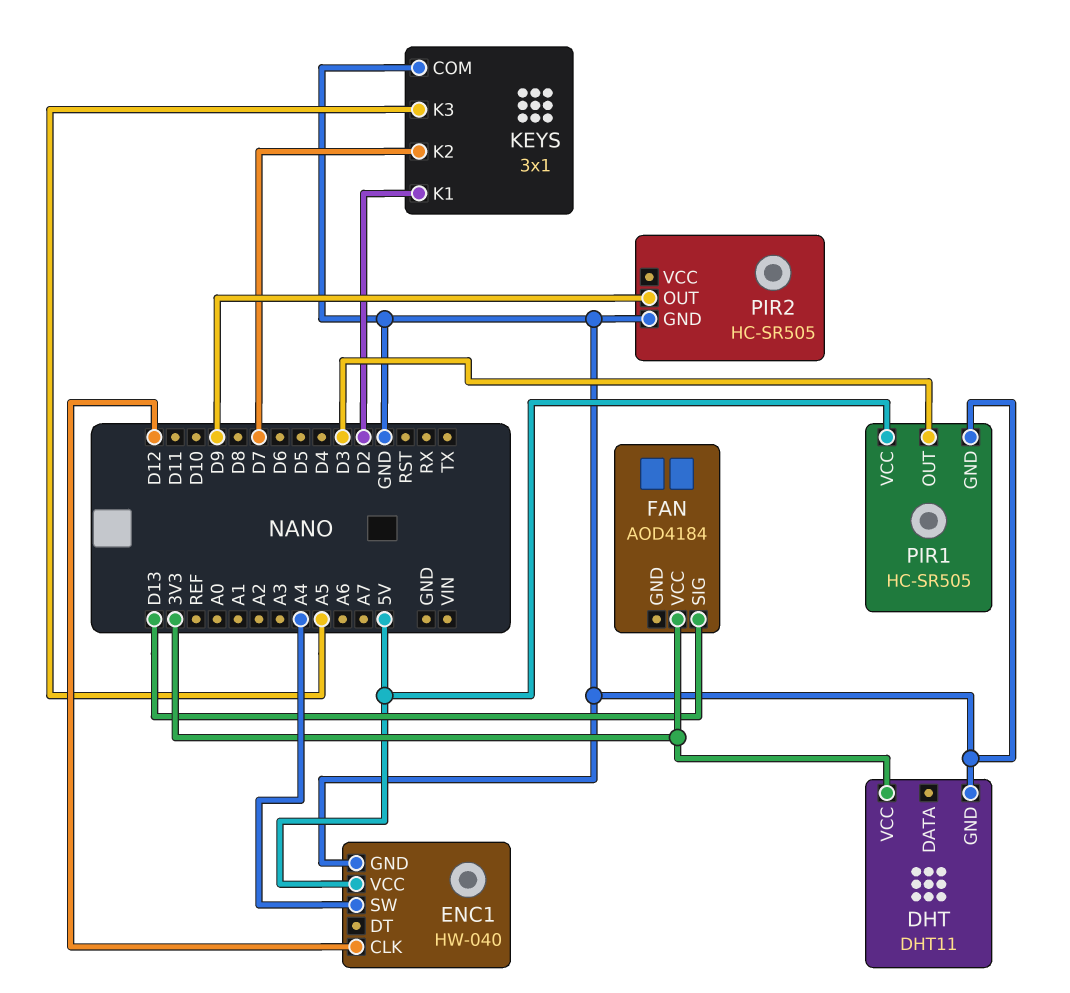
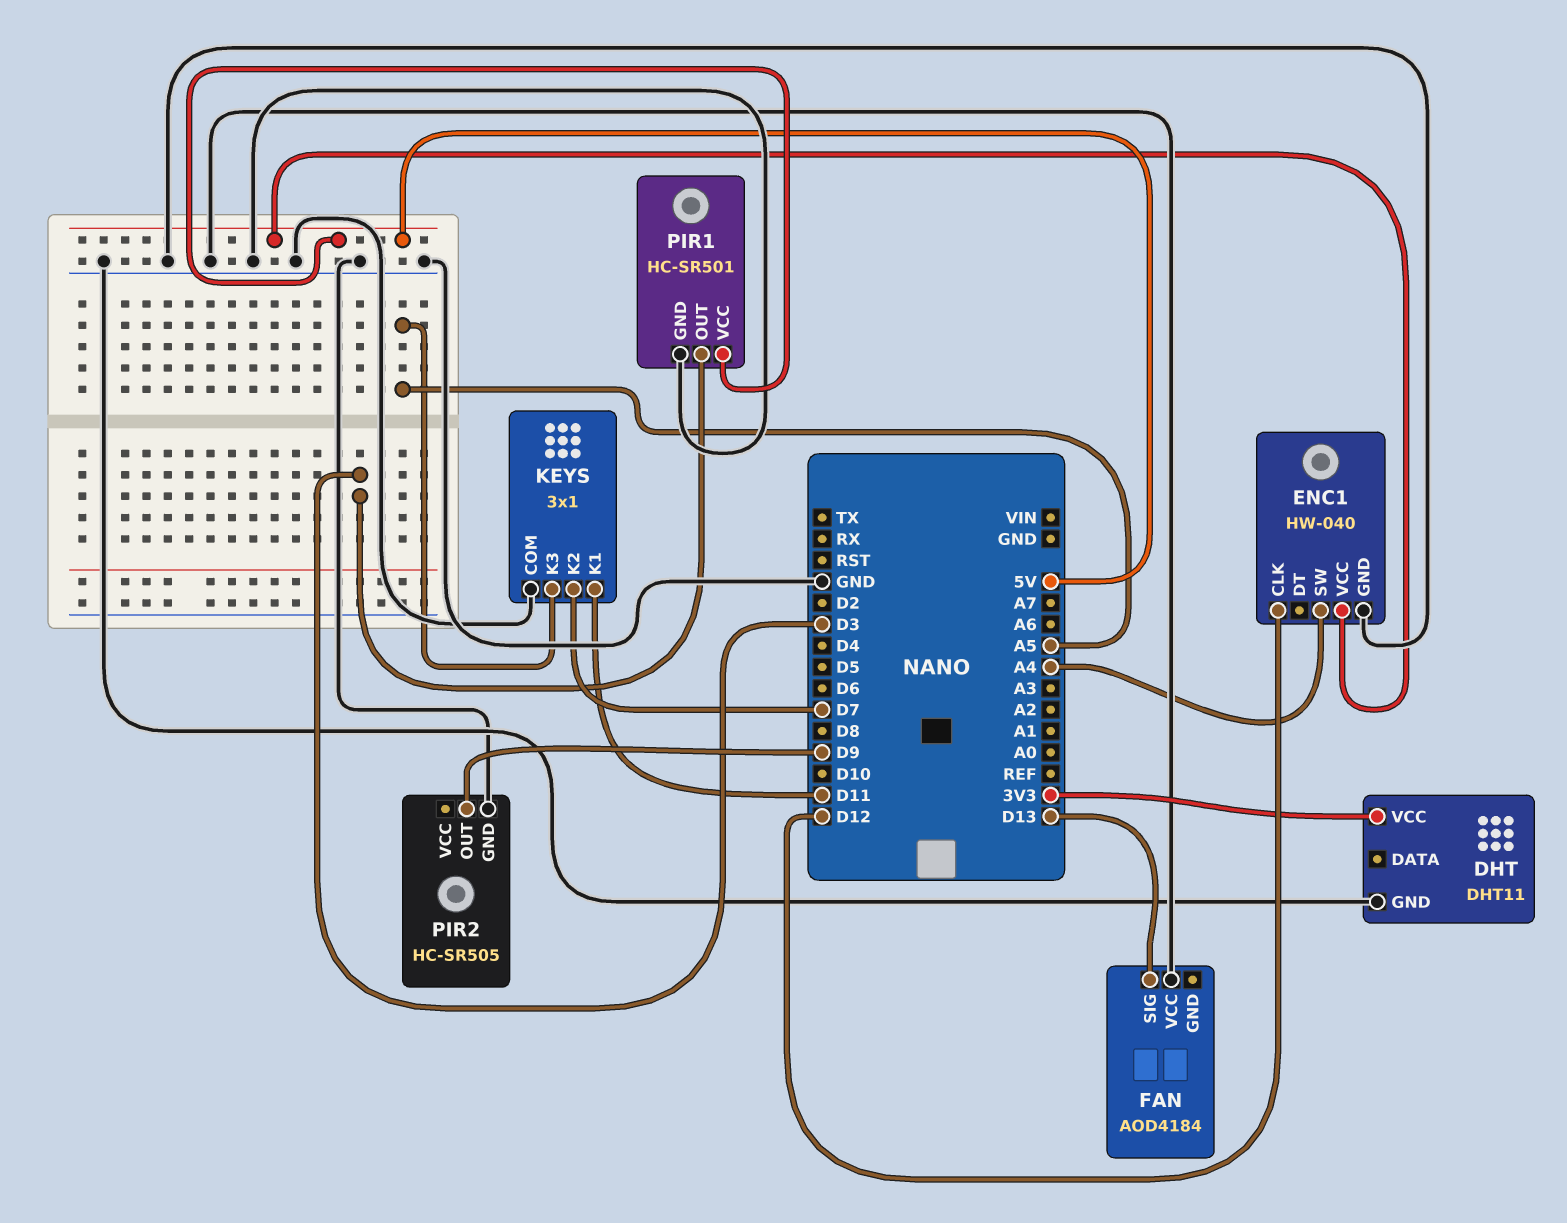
FAN pin VCC: 3V3 -> GND
KEYS pin K1: D2 -> D11
PIR1: HC-SR505 -> HC-SR501

